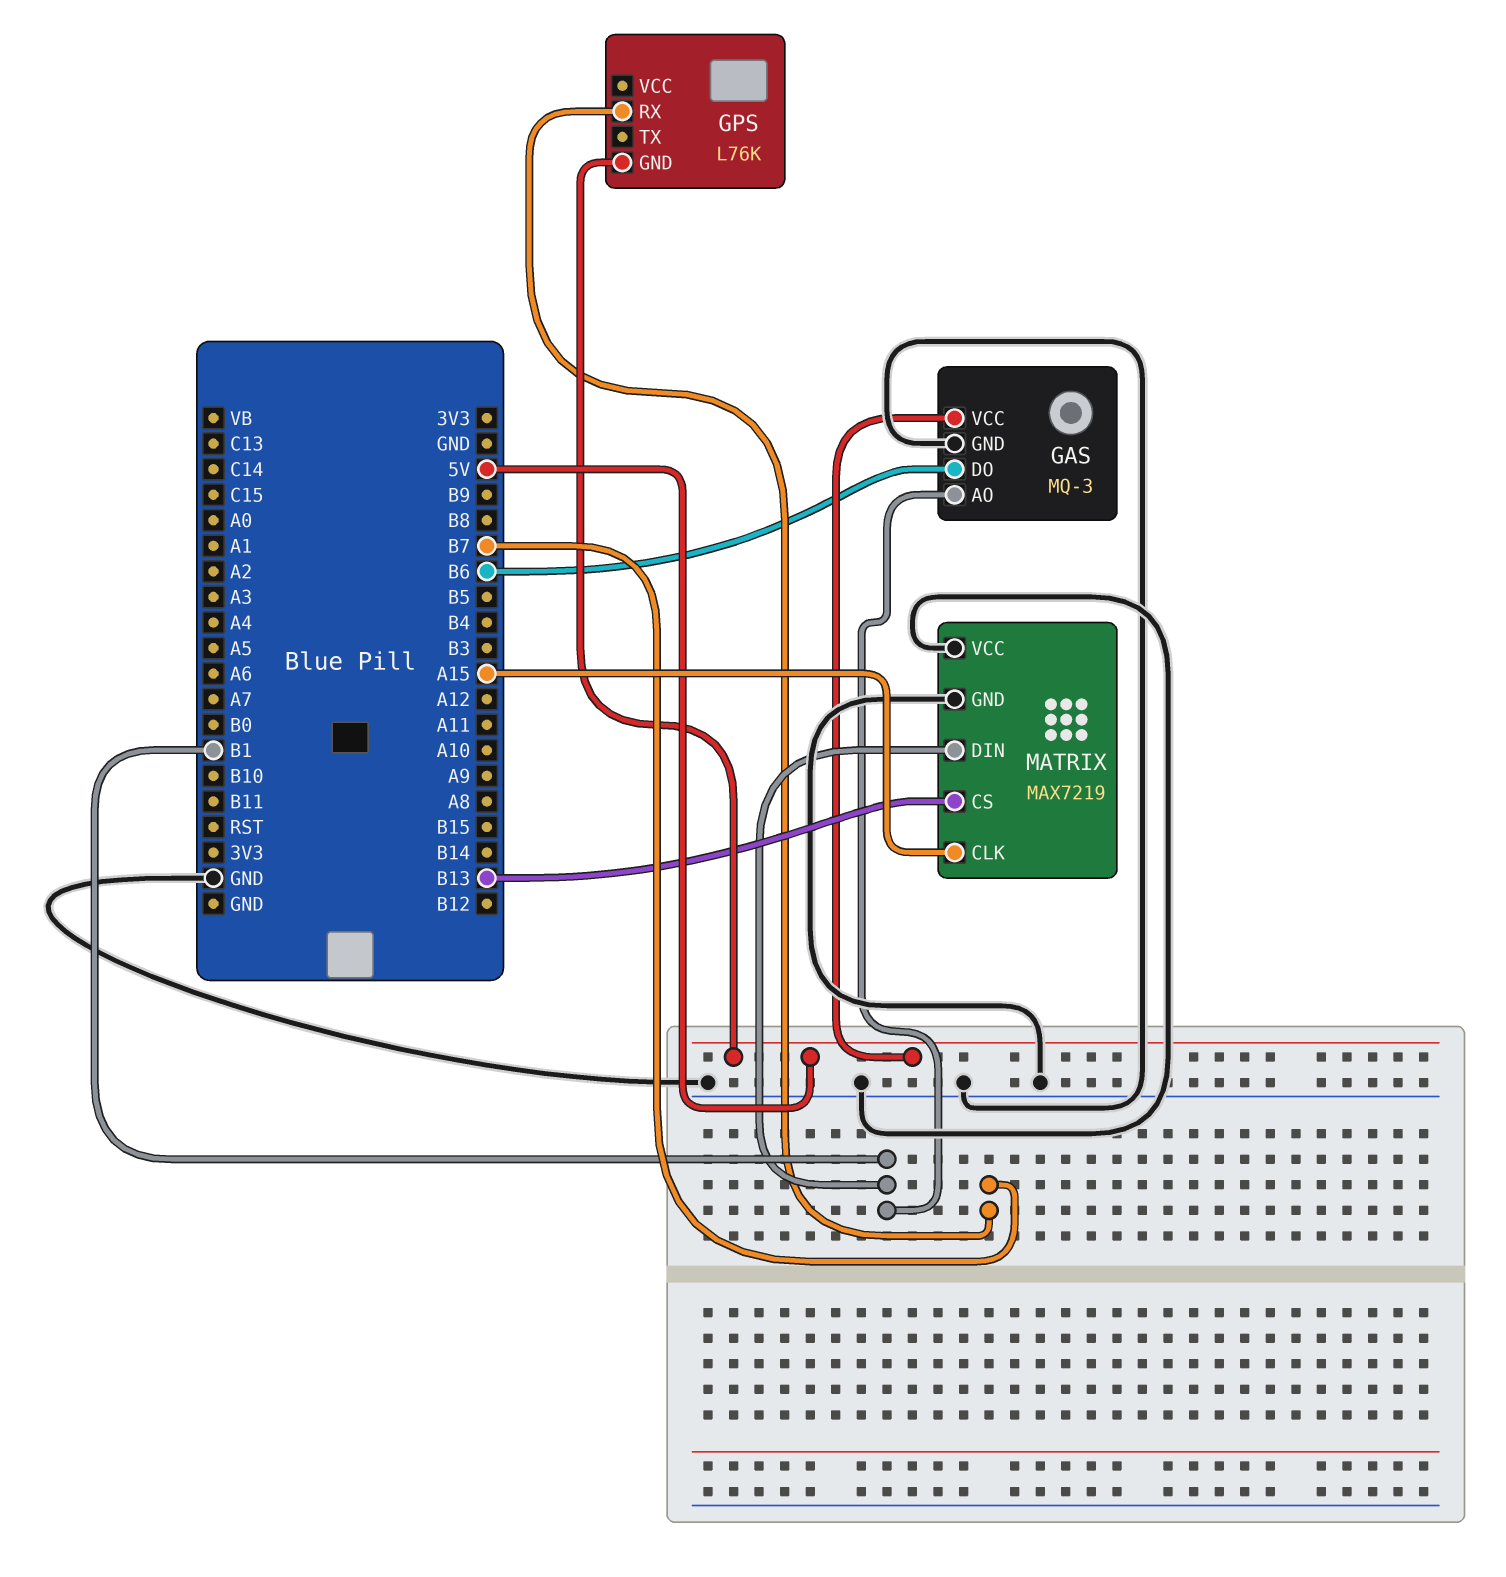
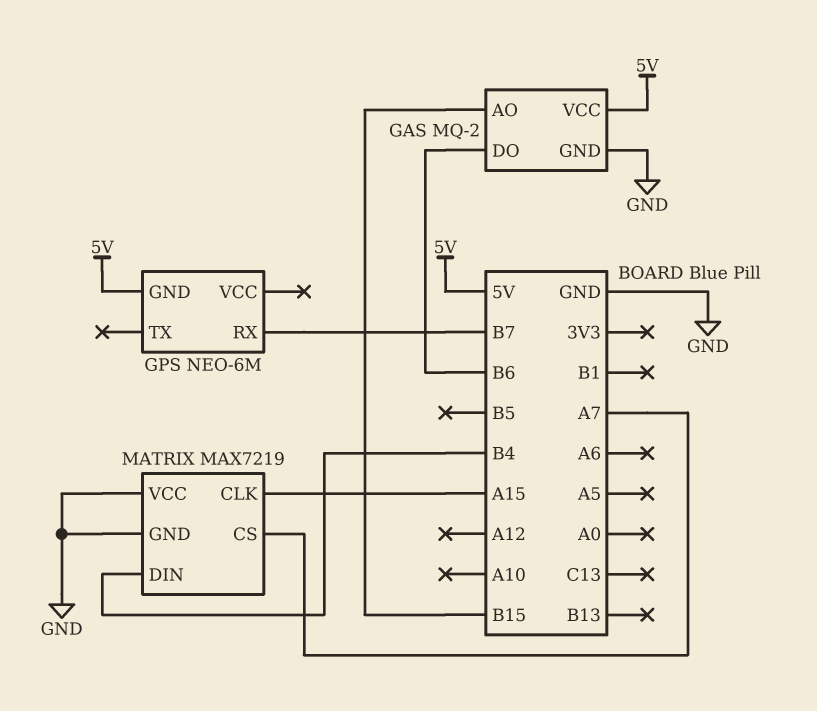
GAS: MQ-3 -> MQ-2
GAS pin AO: B1 -> B15
GPS: L76K -> NEO-6M
MATRIX pin CS: B13 -> A7
MATRIX pin DIN: B1 -> B4

